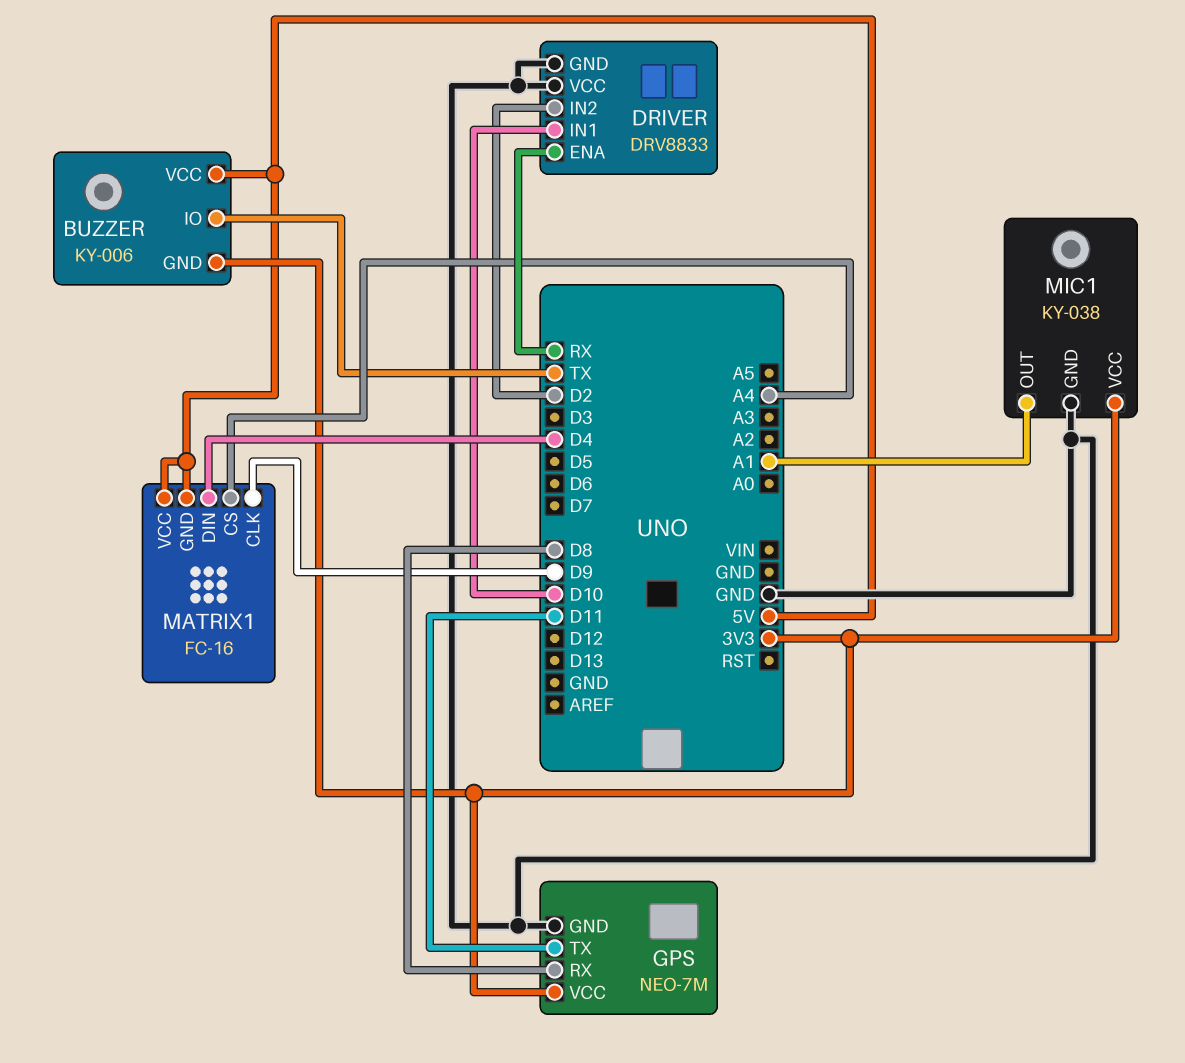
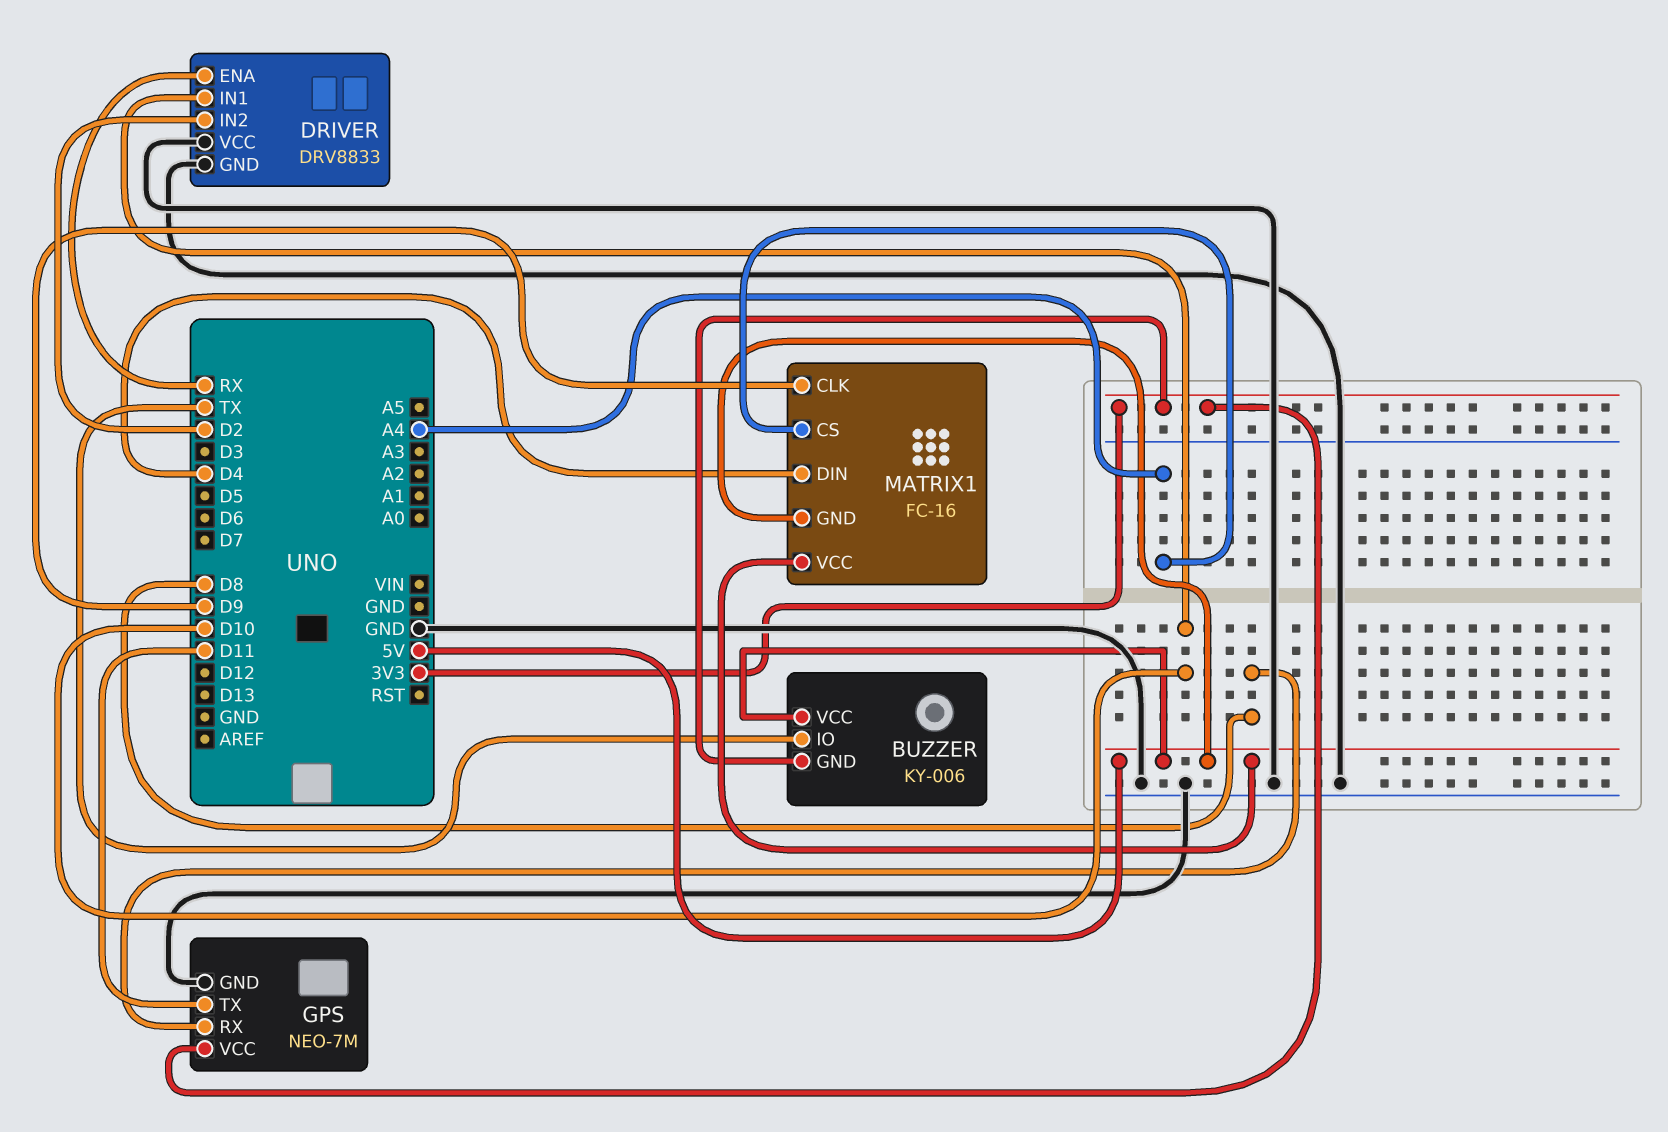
MIC1: KY-038 -> none
MIC1 pin GND: GND -> none
MIC1 pin OUT: A1 -> none
MIC1 pin VCC: 3V3 -> none

